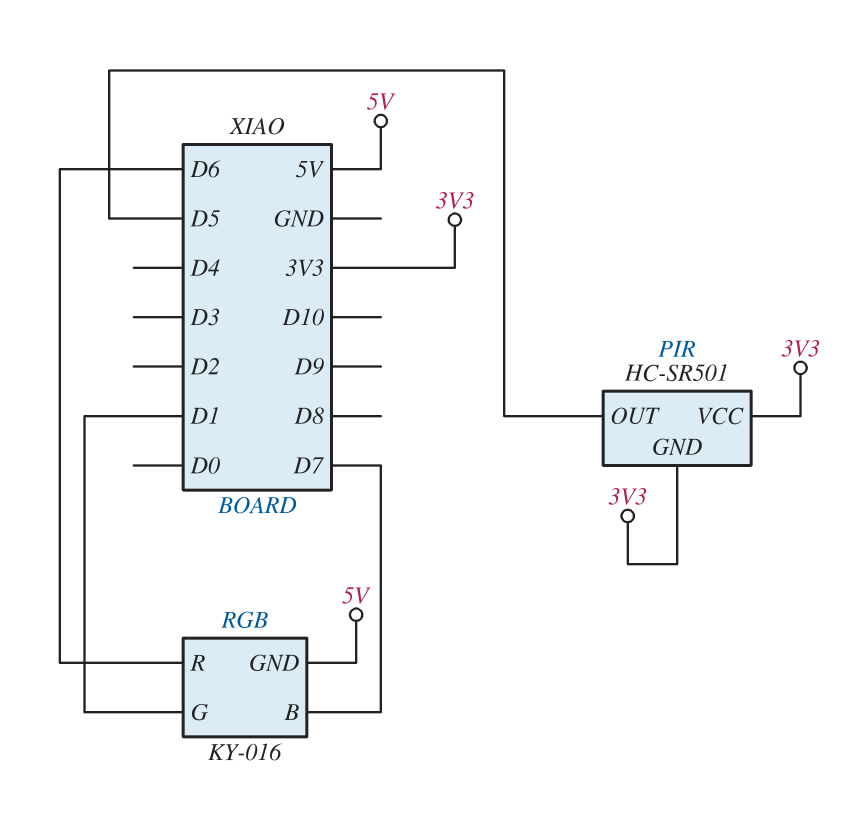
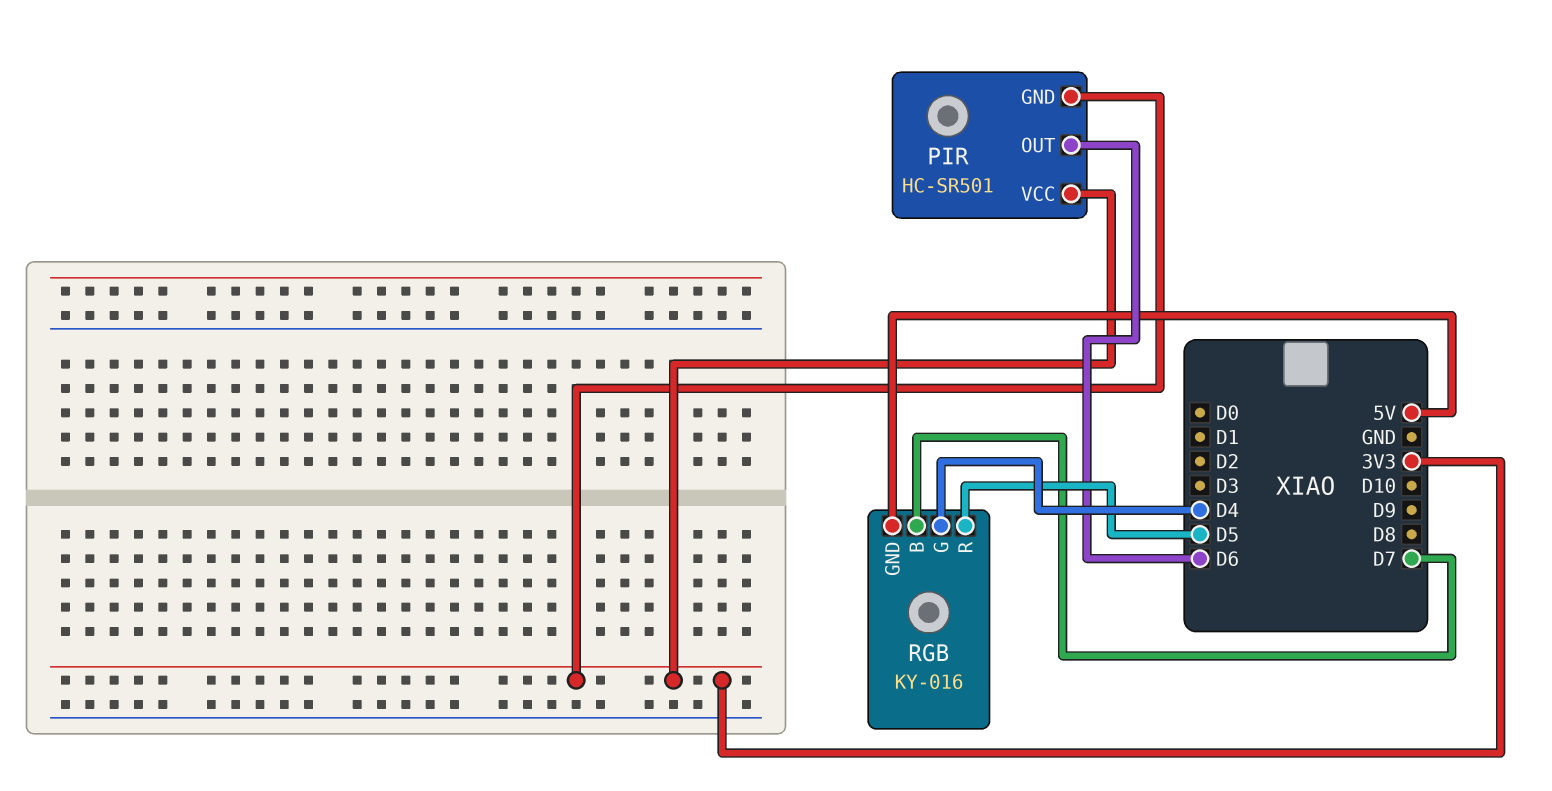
PIR pin OUT: D5 -> D6
RGB pin G: D1 -> D4
RGB pin R: D6 -> D5

